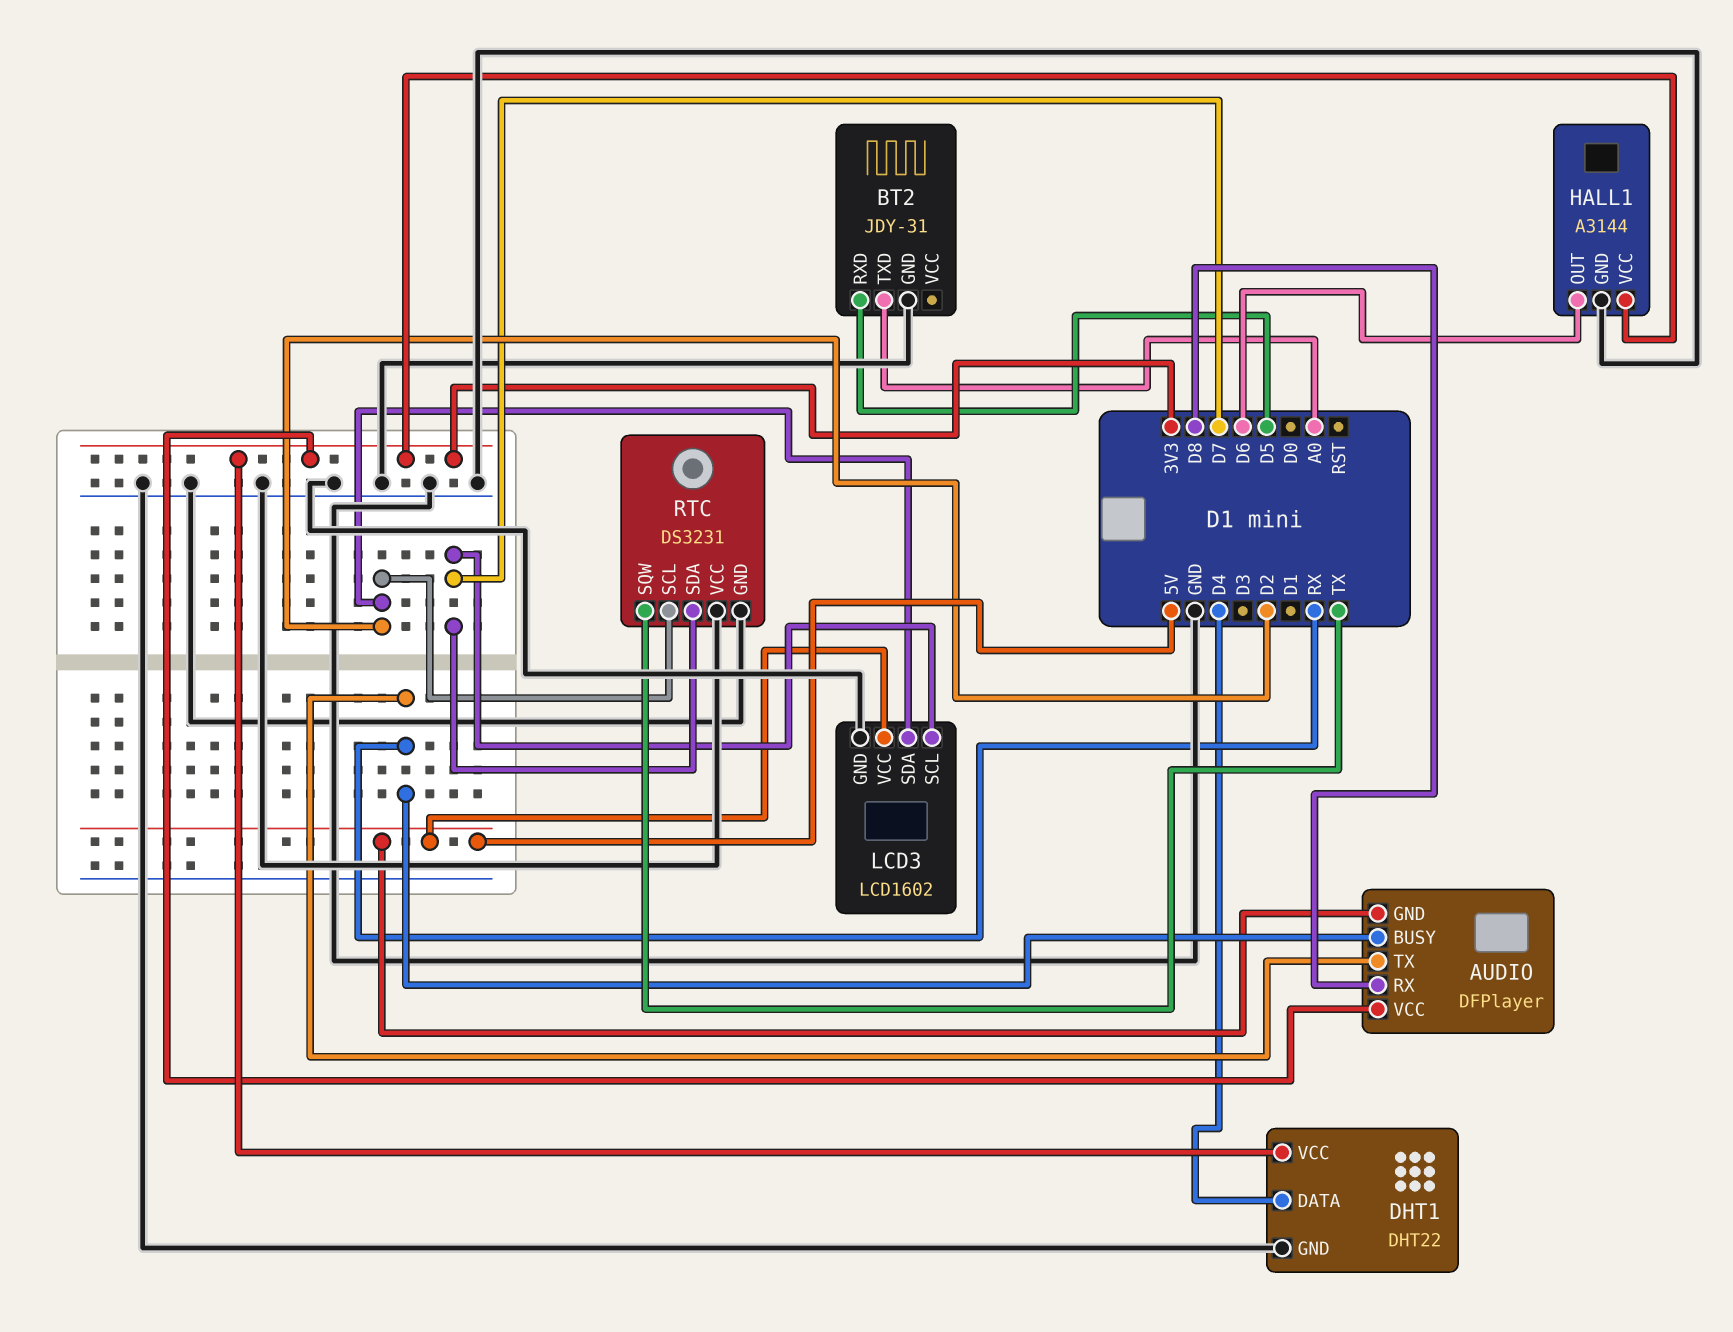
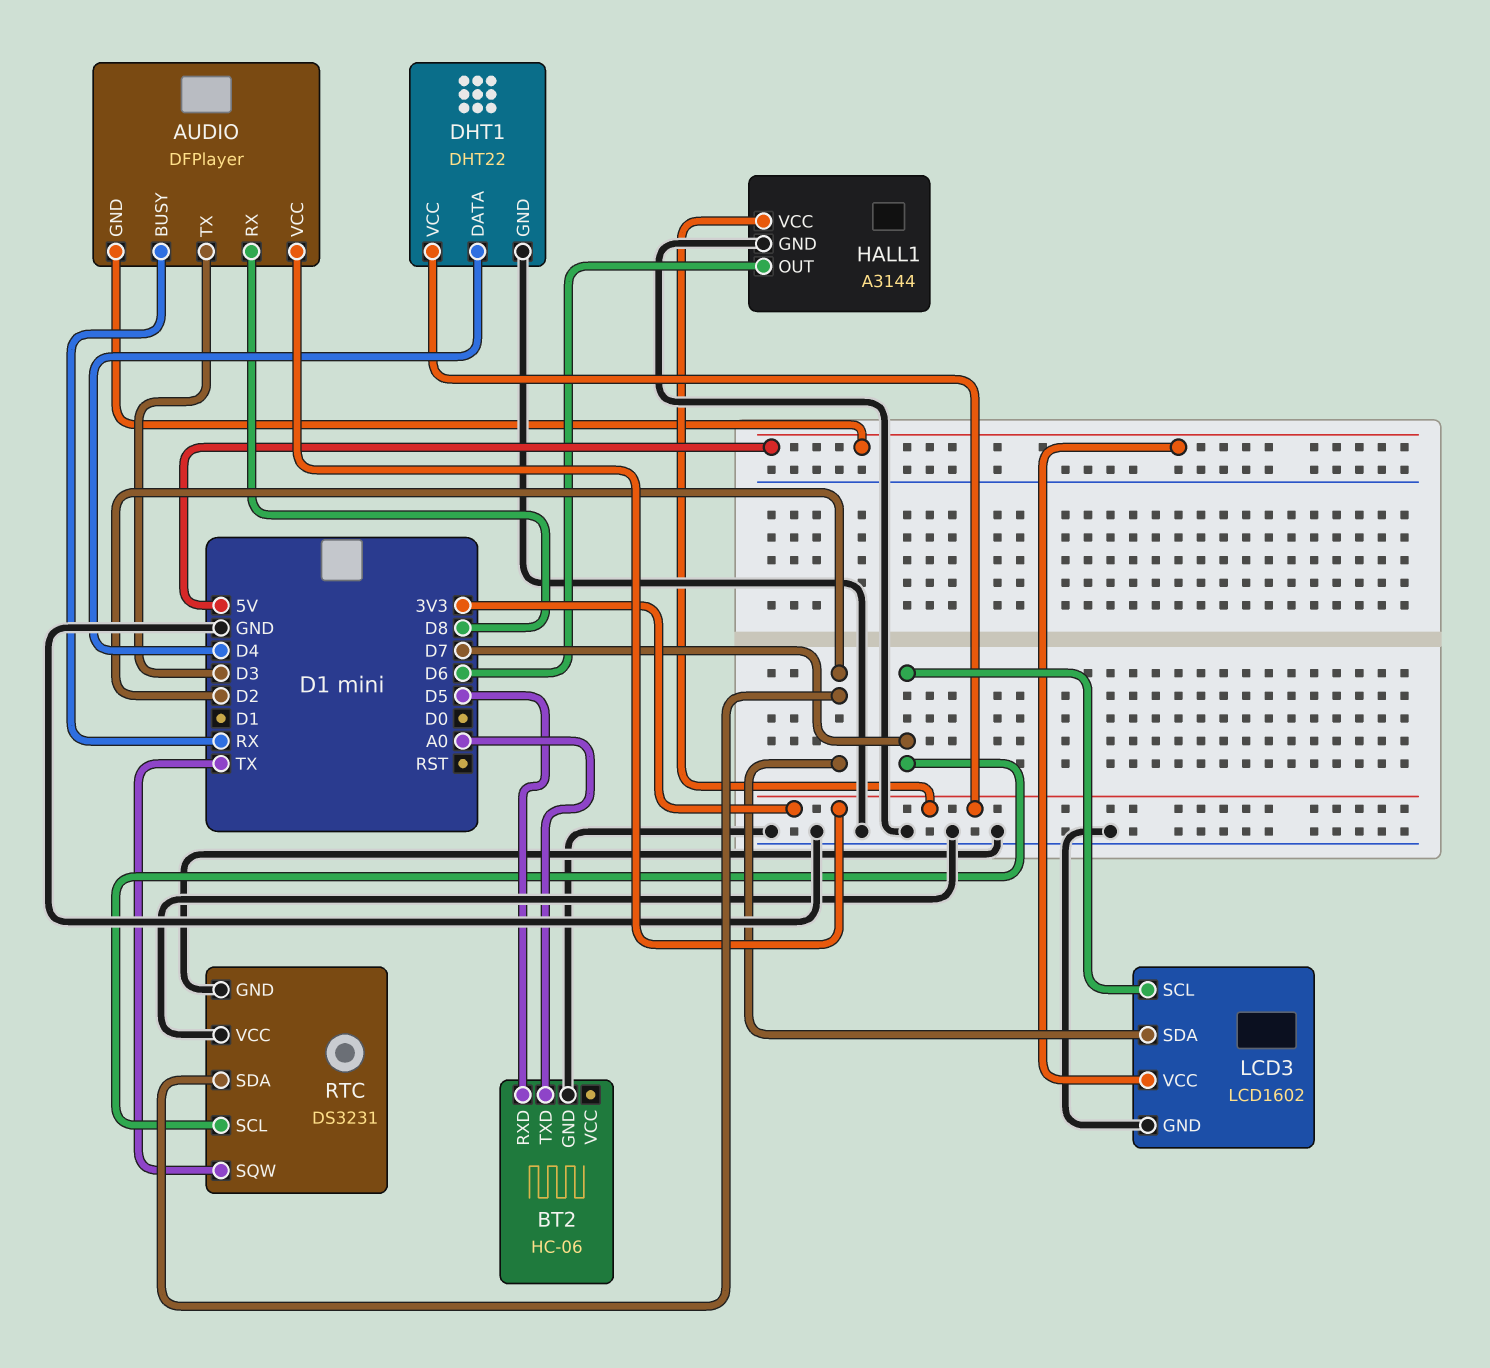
AUDIO pin TX: RX -> D3
BT2: JDY-31 -> HC-06
RTC pin SCL: D2 -> D7
RTC pin SDA: D7 -> D2

